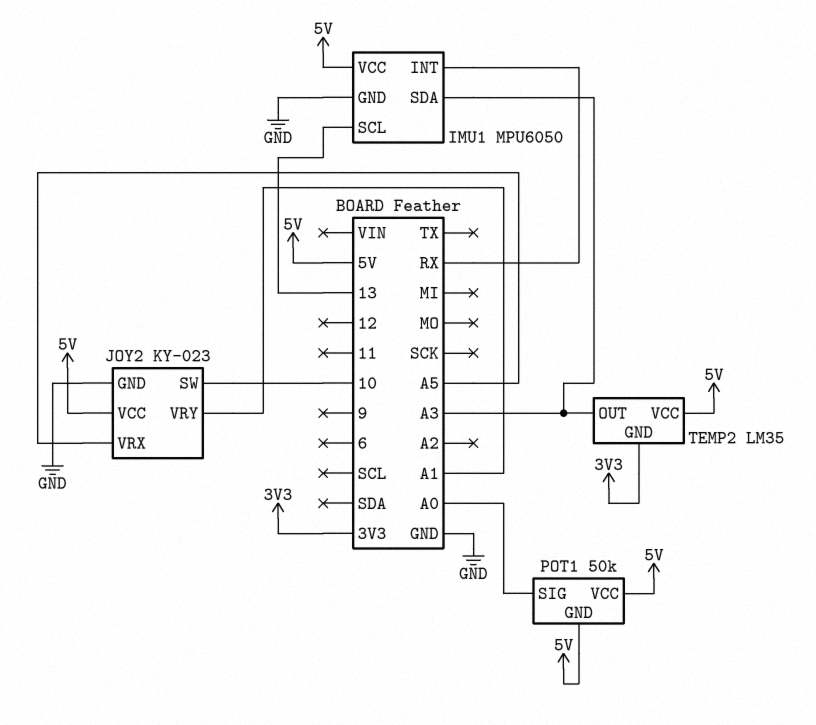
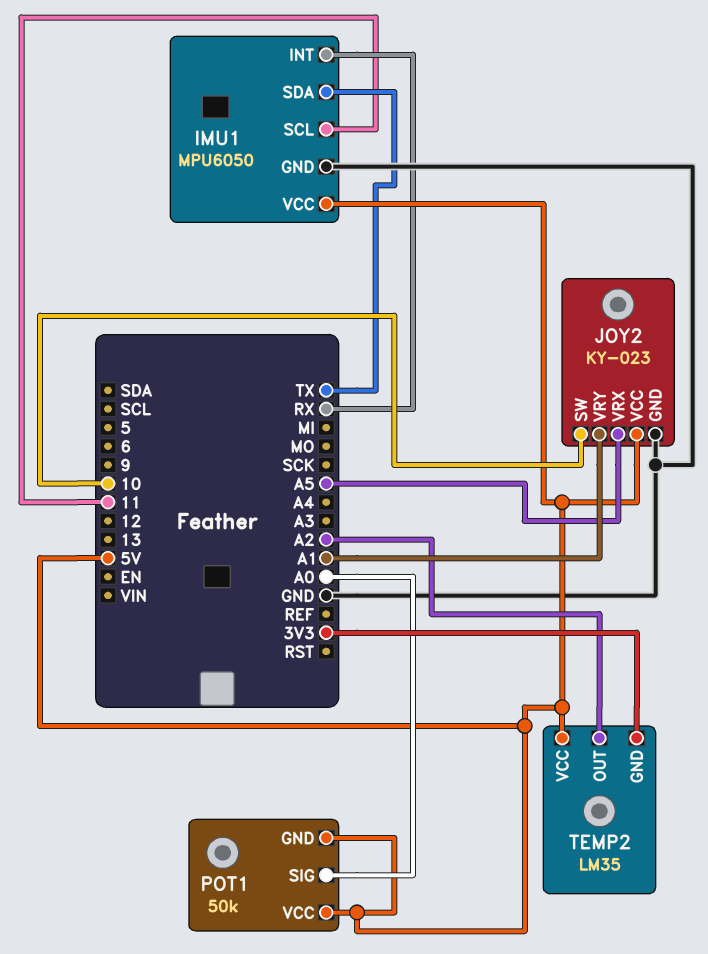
IMU1 pin SCL: 13 -> 11
IMU1 pin SDA: A3 -> TX
TEMP2 pin OUT: A3 -> A2

